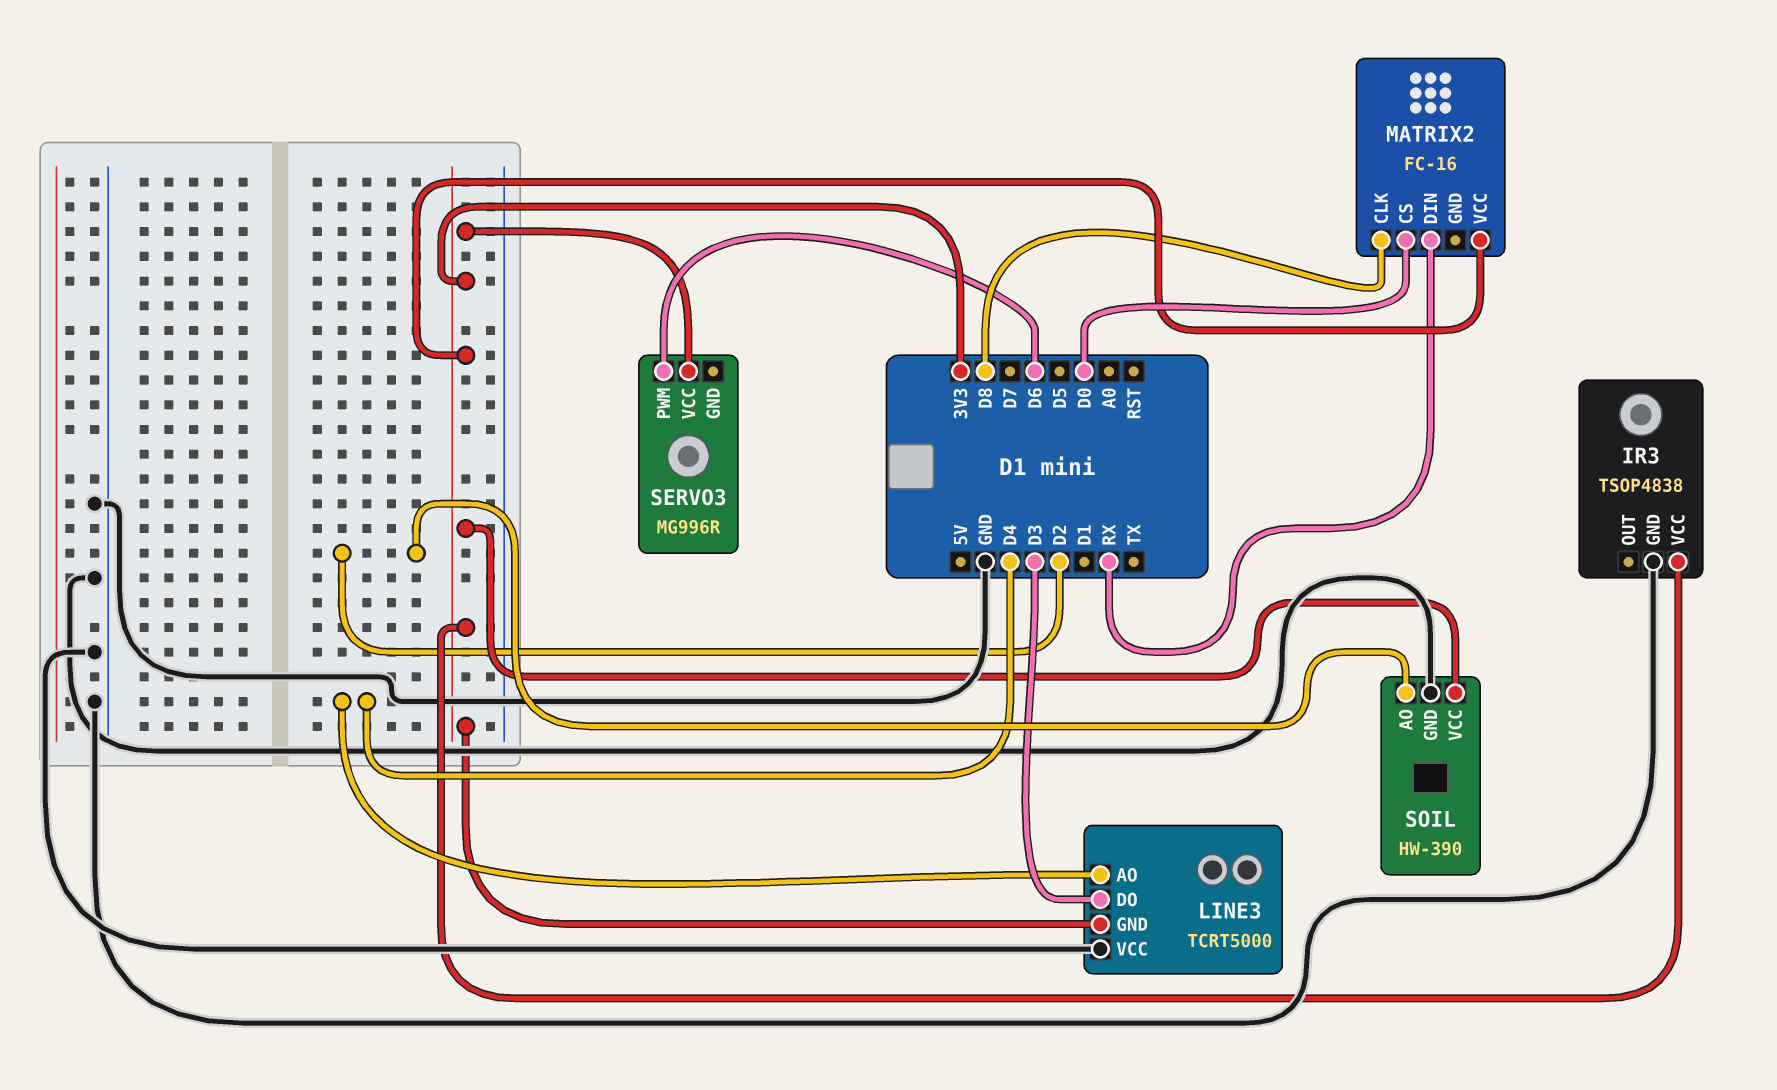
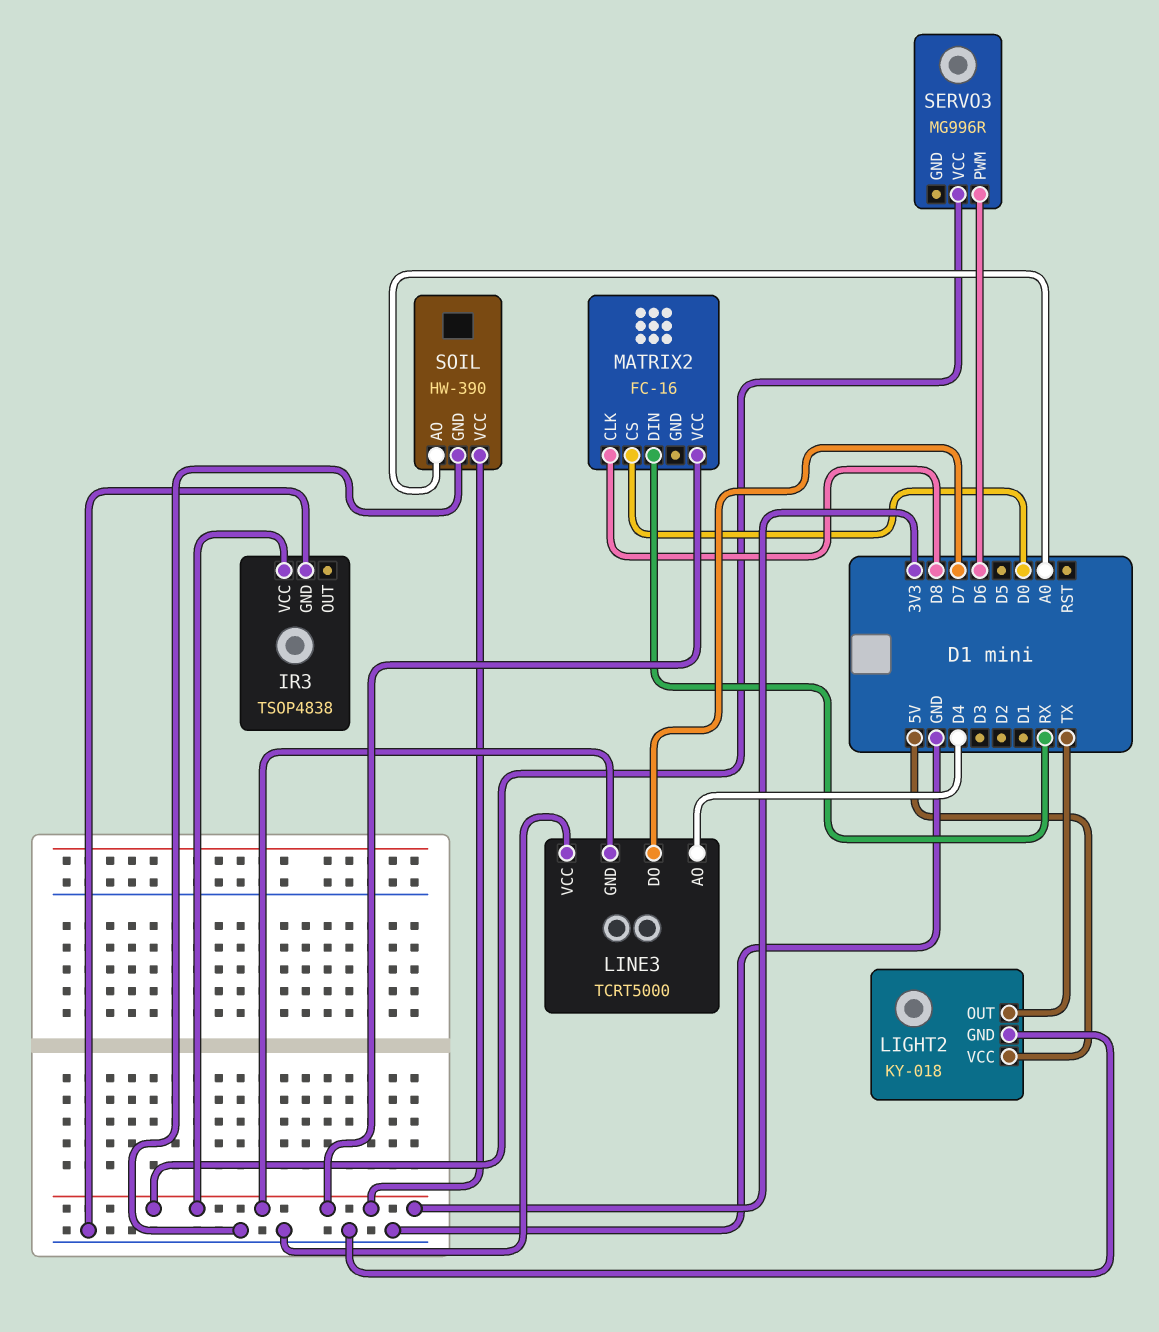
LIGHT2: none -> KY-018
LIGHT2 pin GND: none -> GND
LIGHT2 pin OUT: none -> TX
LIGHT2 pin VCC: none -> 5V
LINE3 pin DO: D3 -> D7
SOIL pin AO: D2 -> A0

